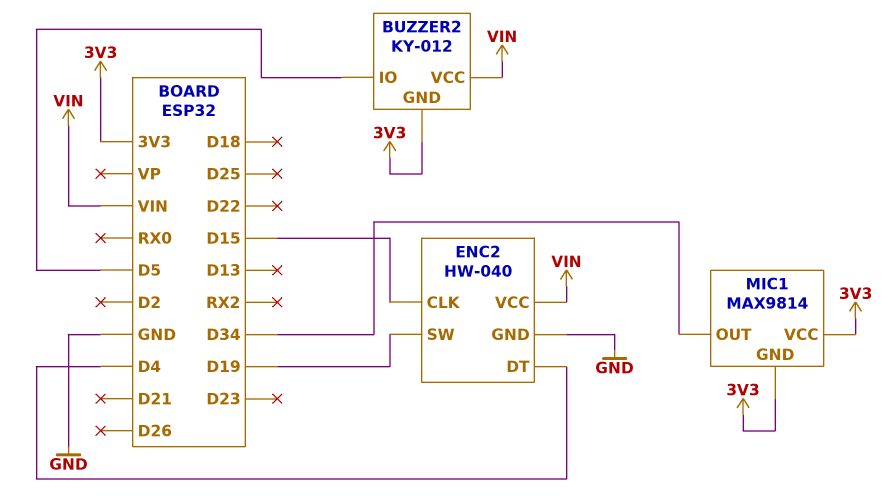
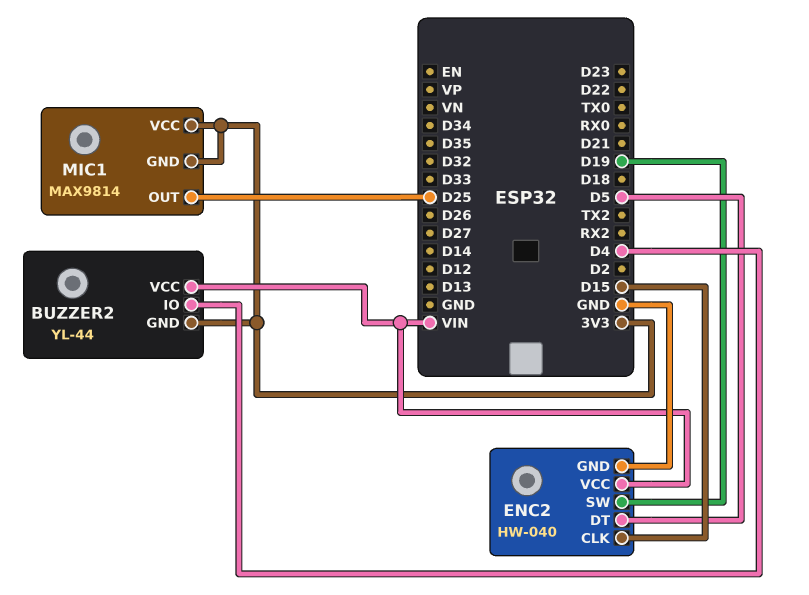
BUZZER2: KY-012 -> YL-44
BUZZER2 pin IO: D5 -> D4
ENC2 pin DT: D4 -> D5
MIC1 pin OUT: D34 -> D25

